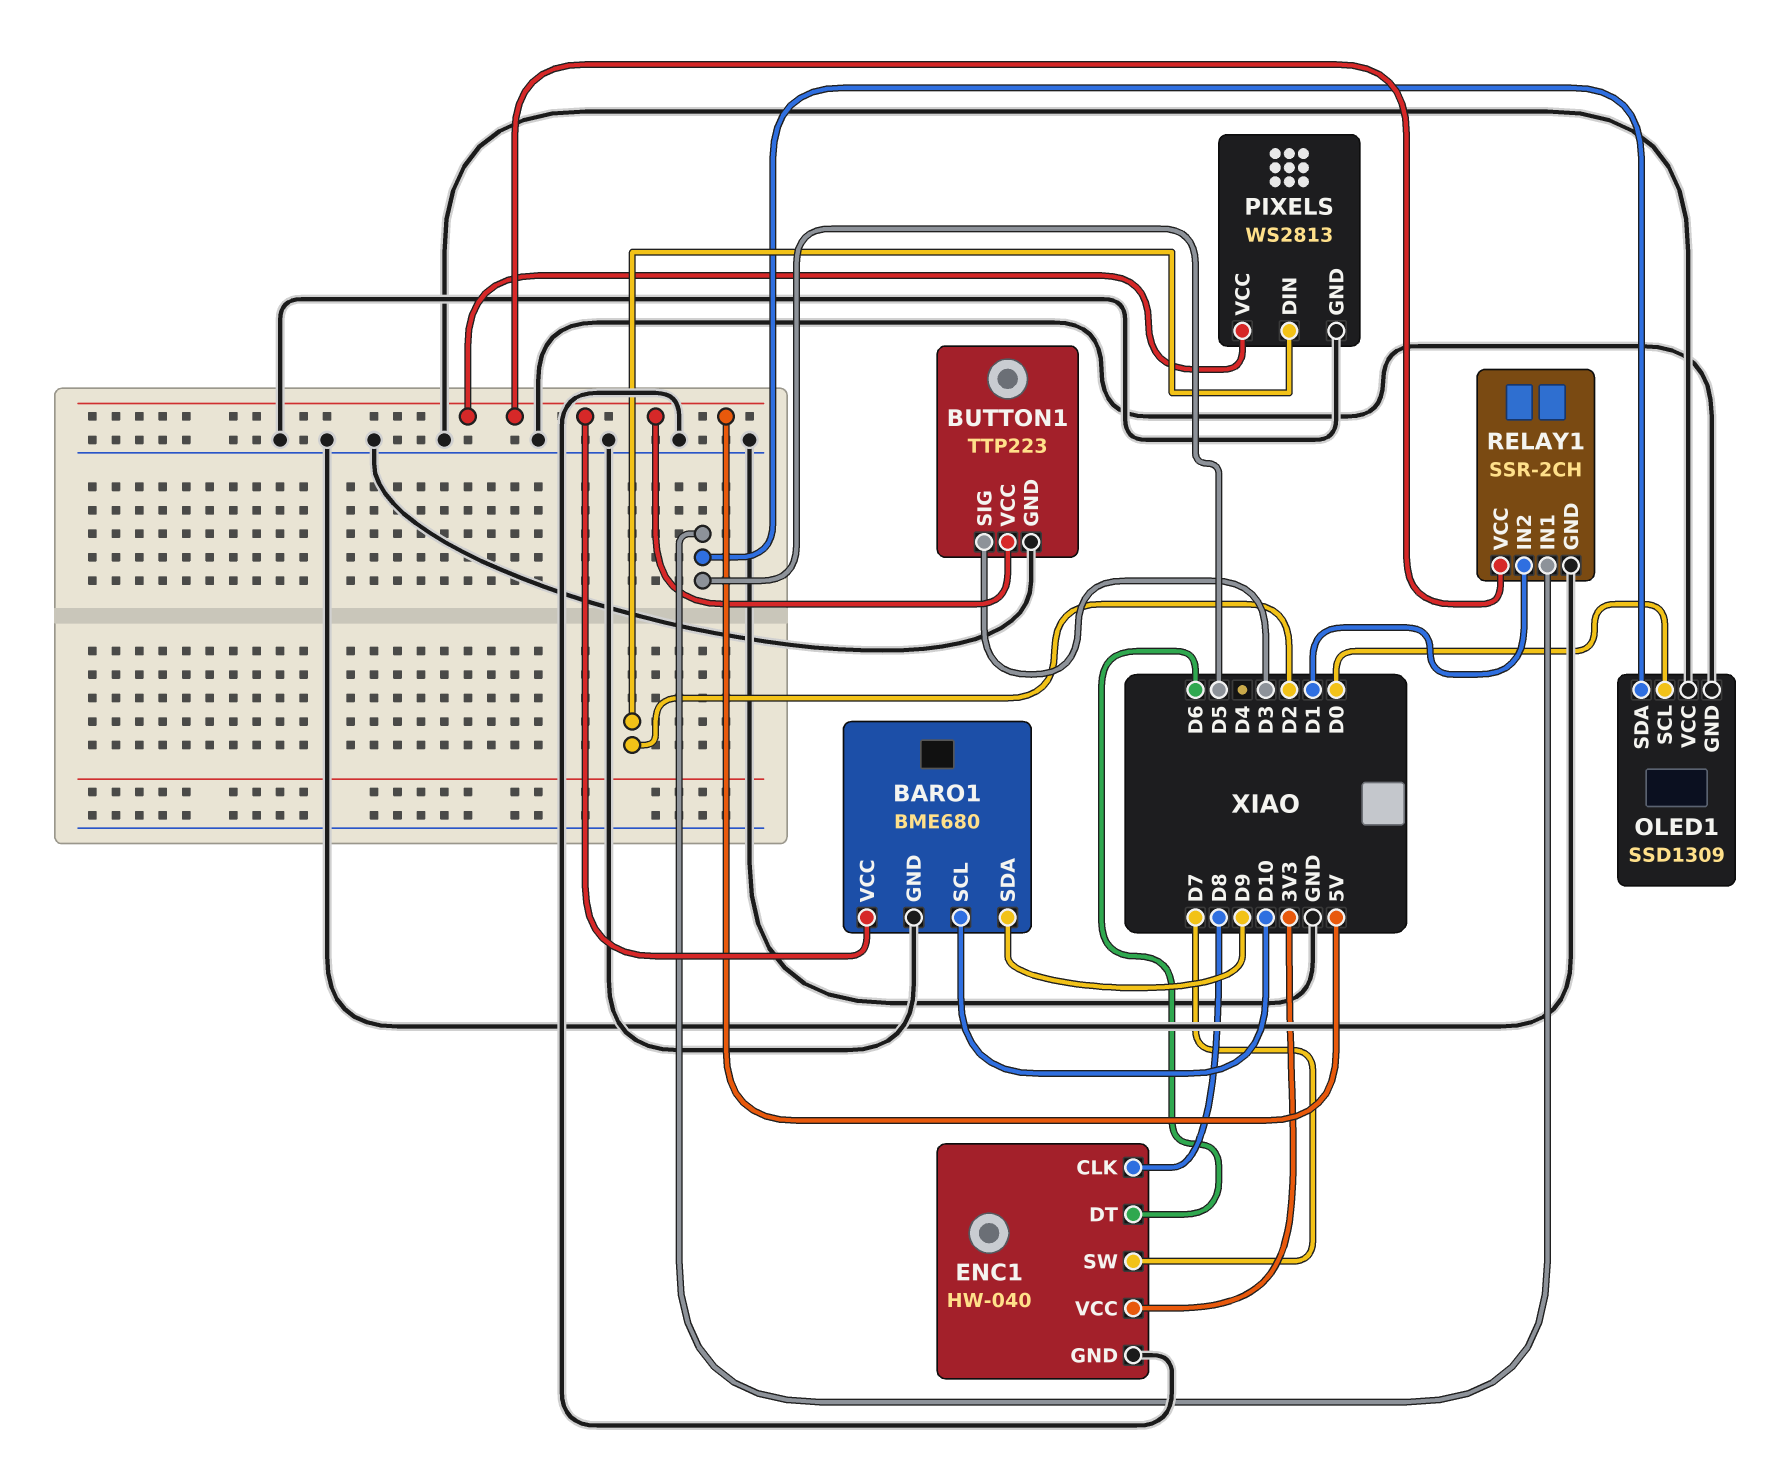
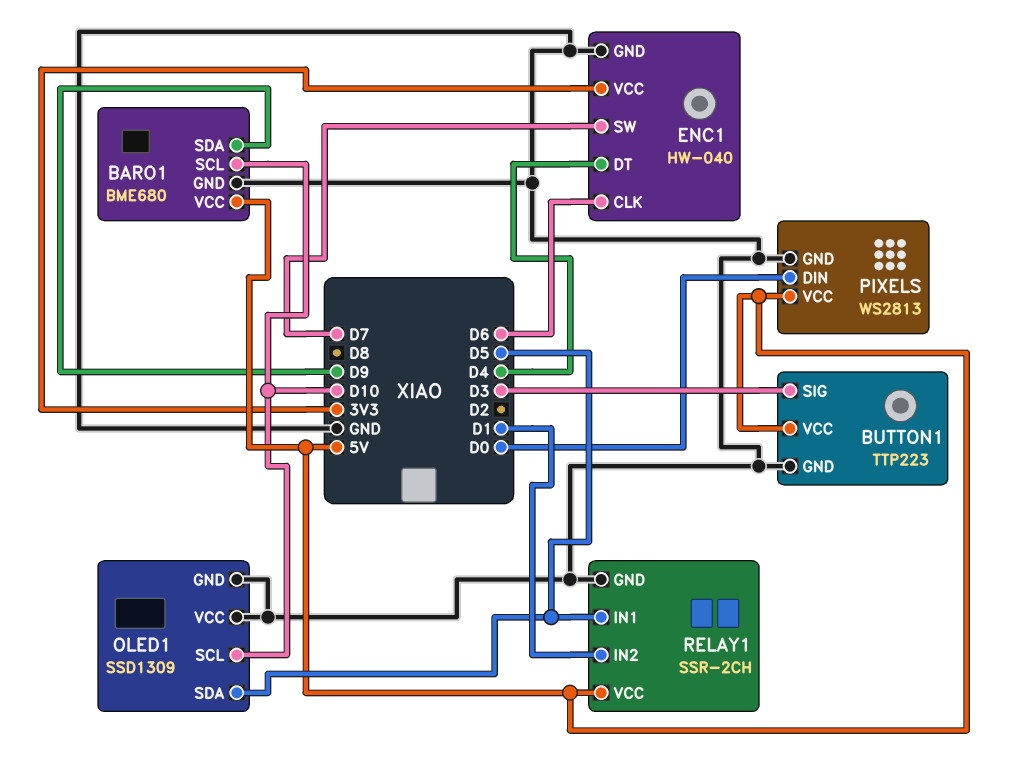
ENC1 pin CLK: D8 -> D6
ENC1 pin DT: D6 -> D4
OLED1 pin SCL: D0 -> D10
PIXELS pin DIN: D2 -> D0

